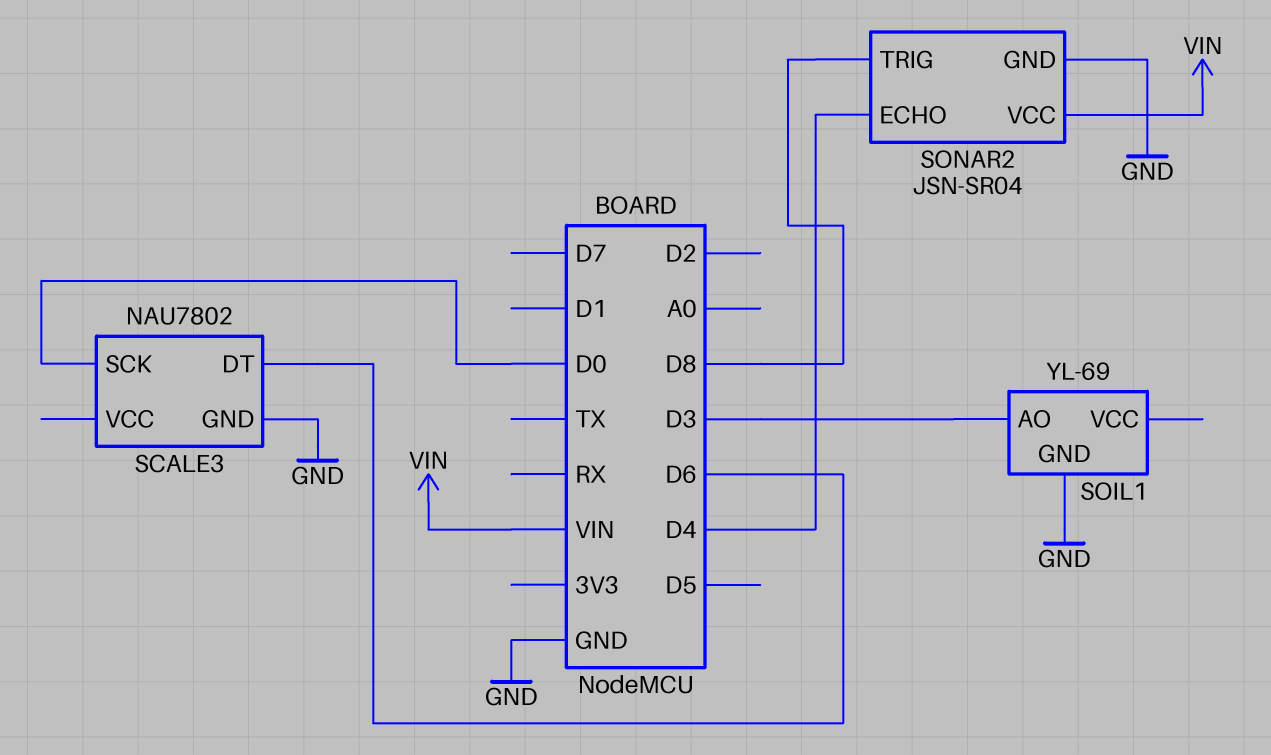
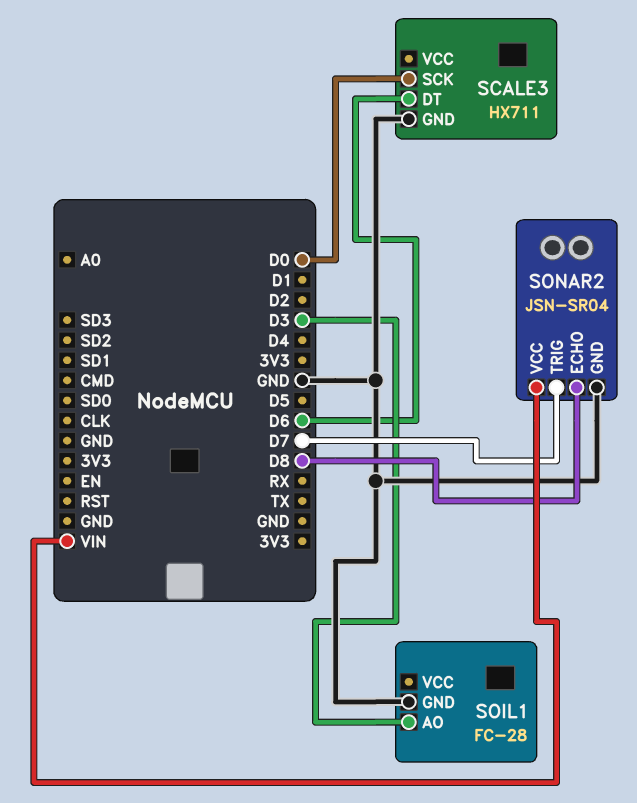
SCALE3: NAU7802 -> HX711
SOIL1: YL-69 -> FC-28
SONAR2 pin ECHO: D4 -> D8
SONAR2 pin TRIG: D8 -> D7

